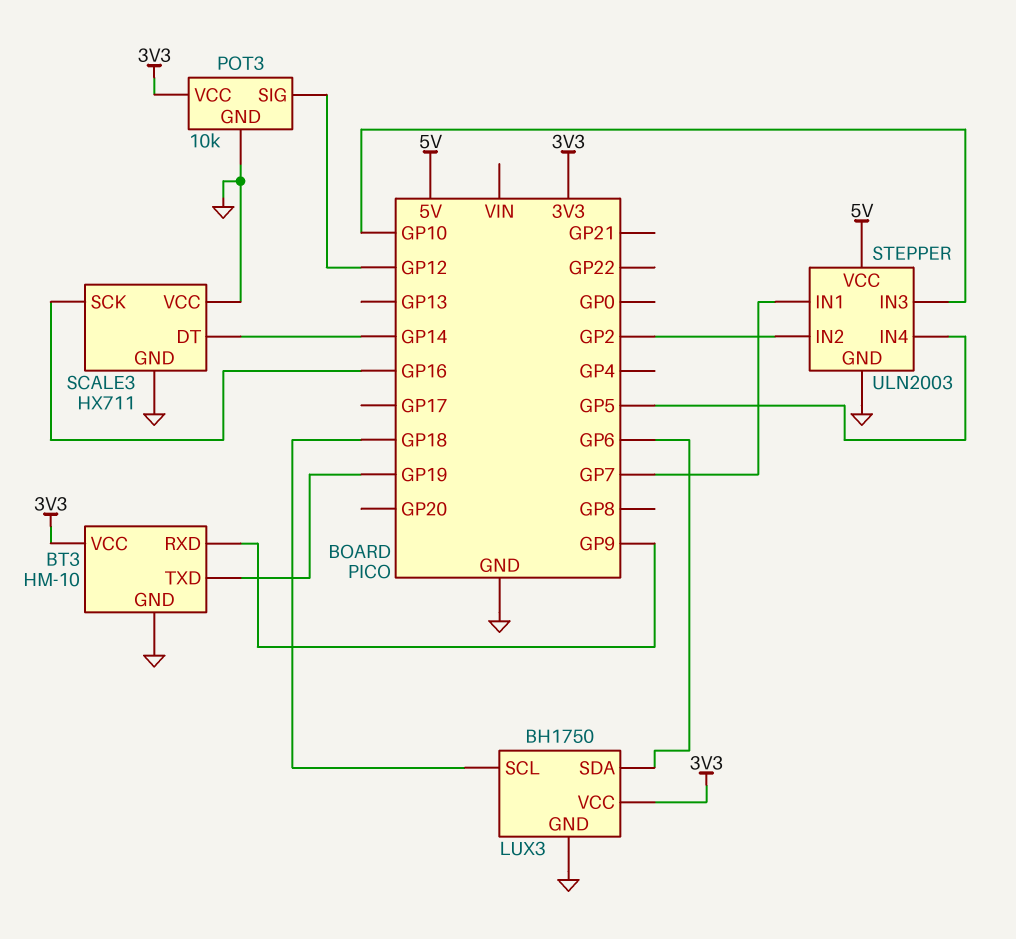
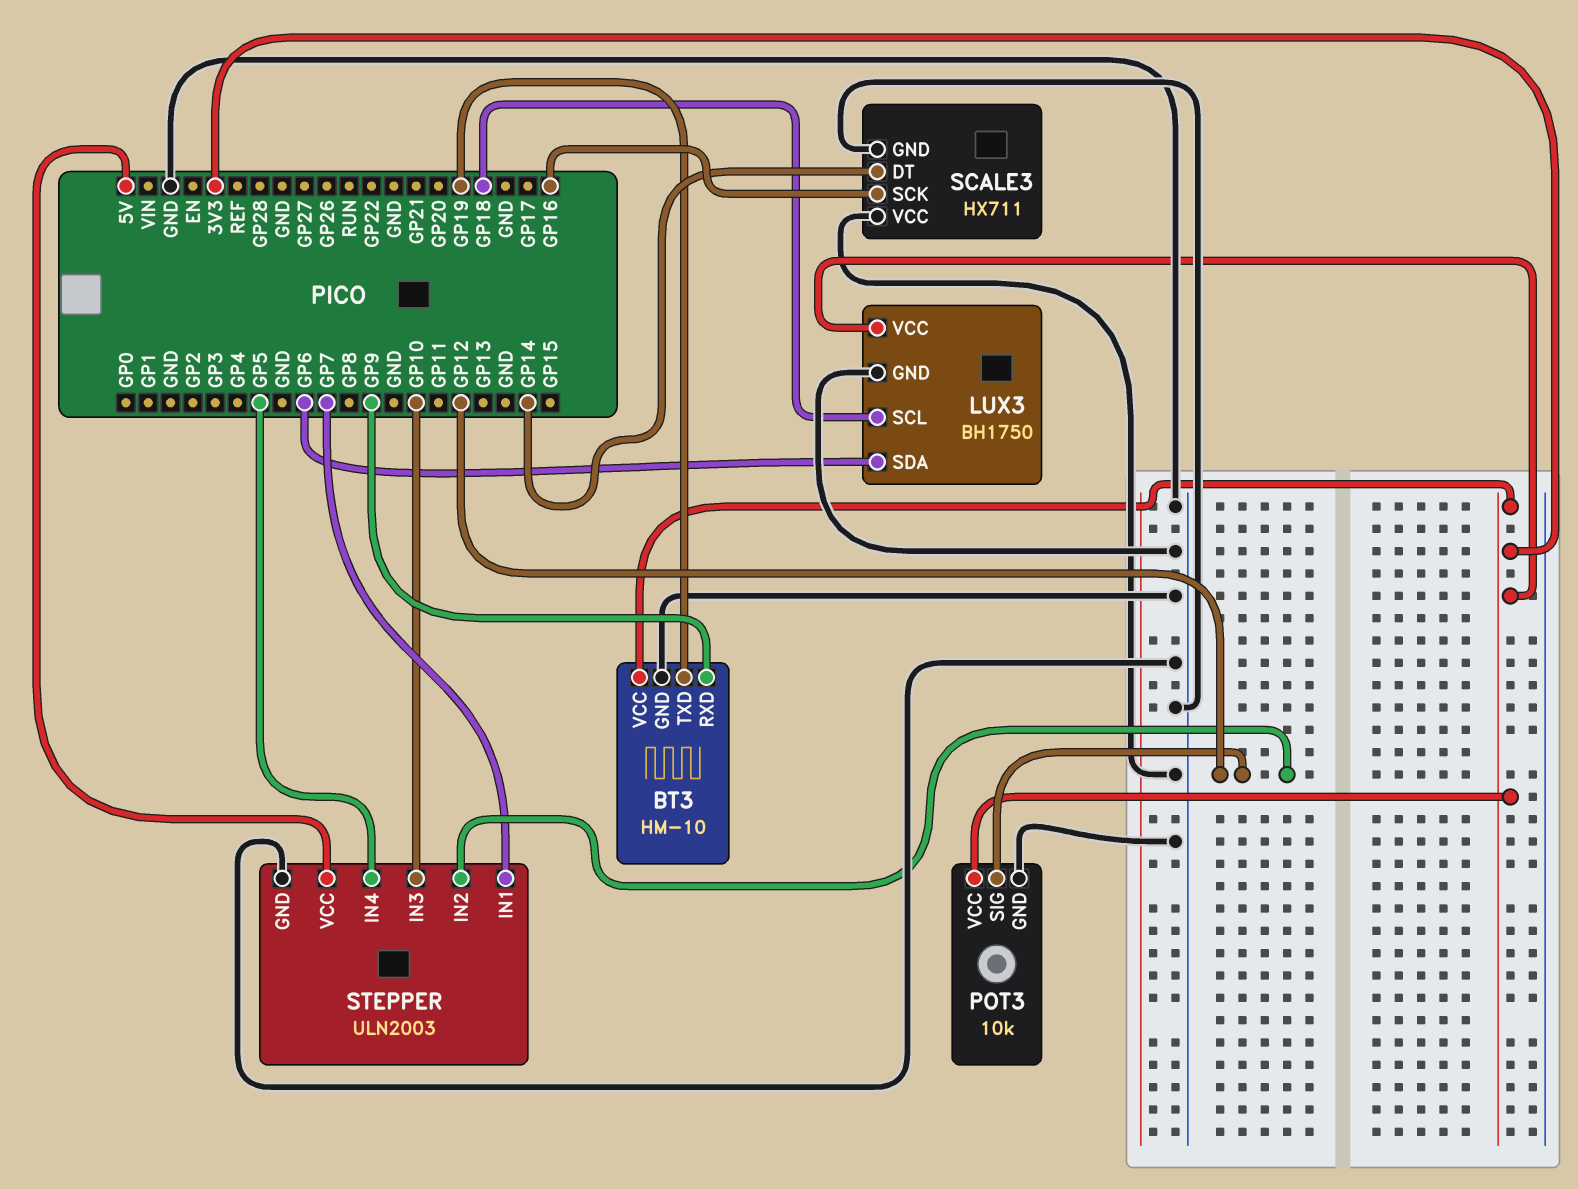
STEPPER pin IN2: GP2 -> GP12

